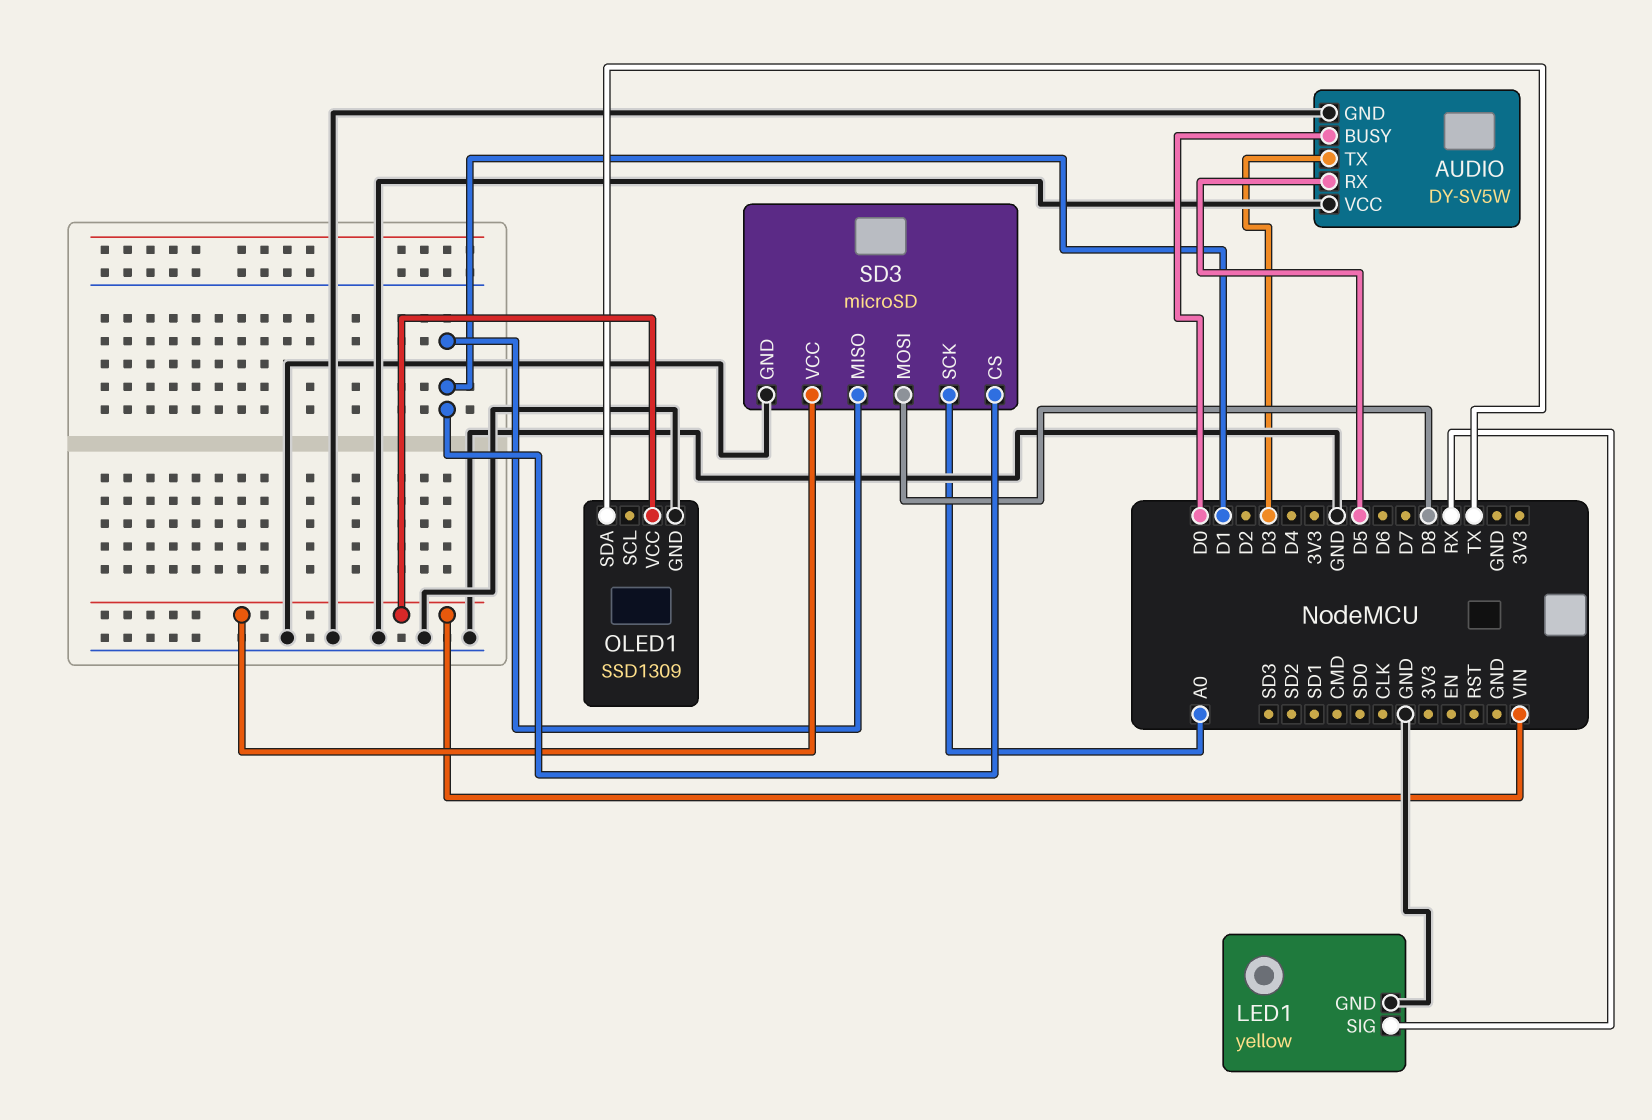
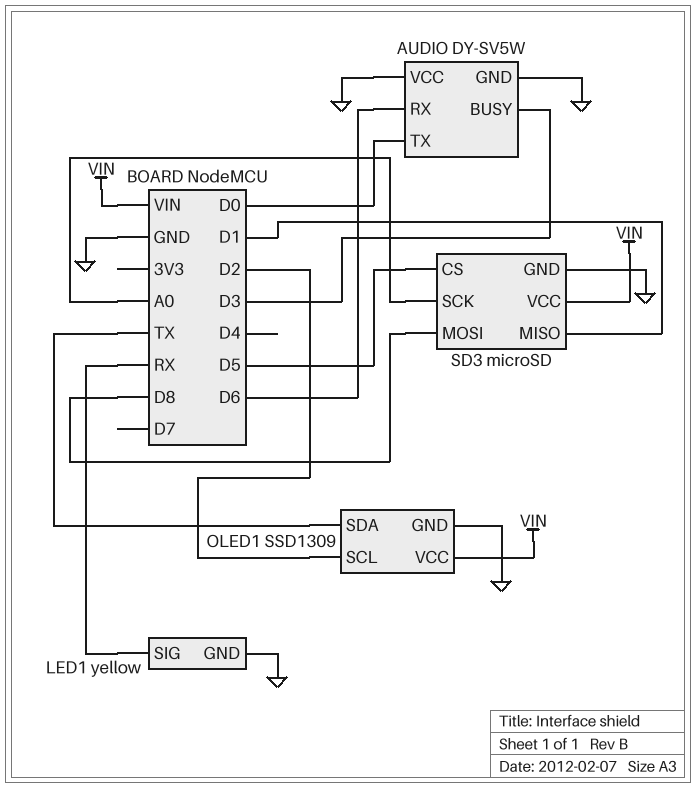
AUDIO pin BUSY: D0 -> D3
AUDIO pin RX: D5 -> D6
AUDIO pin TX: D3 -> D0
OLED1 pin SCL: none -> D2
SD3 pin CS: D1 -> D5

